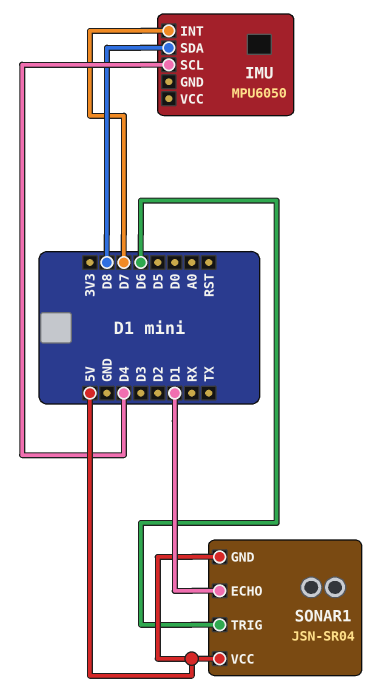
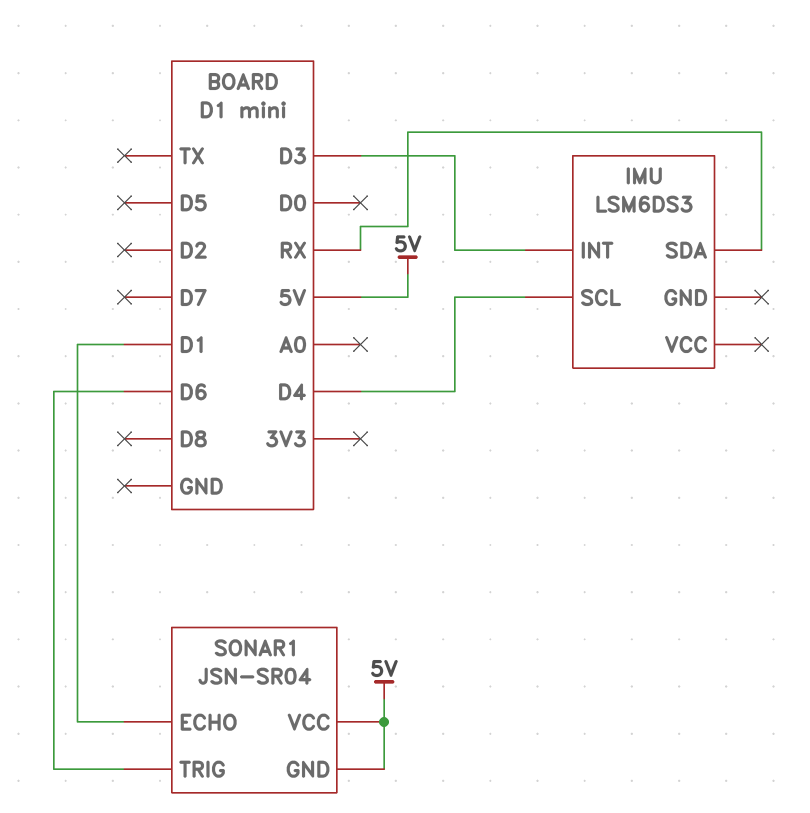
IMU: MPU6050 -> LSM6DS3
IMU pin INT: D7 -> D3
IMU pin SDA: D8 -> RX

